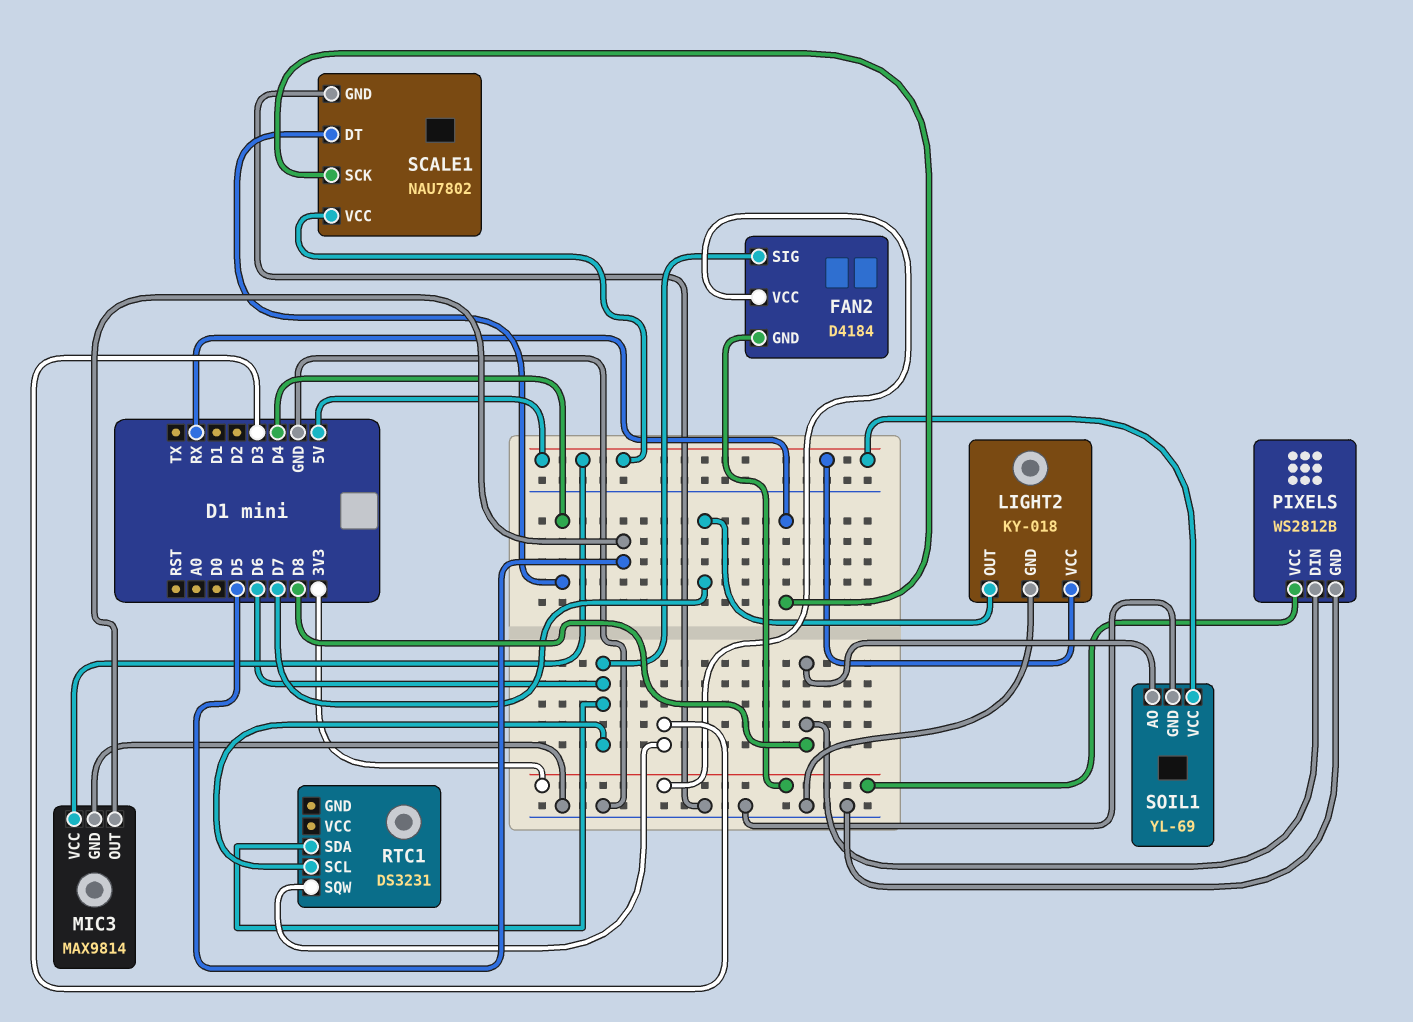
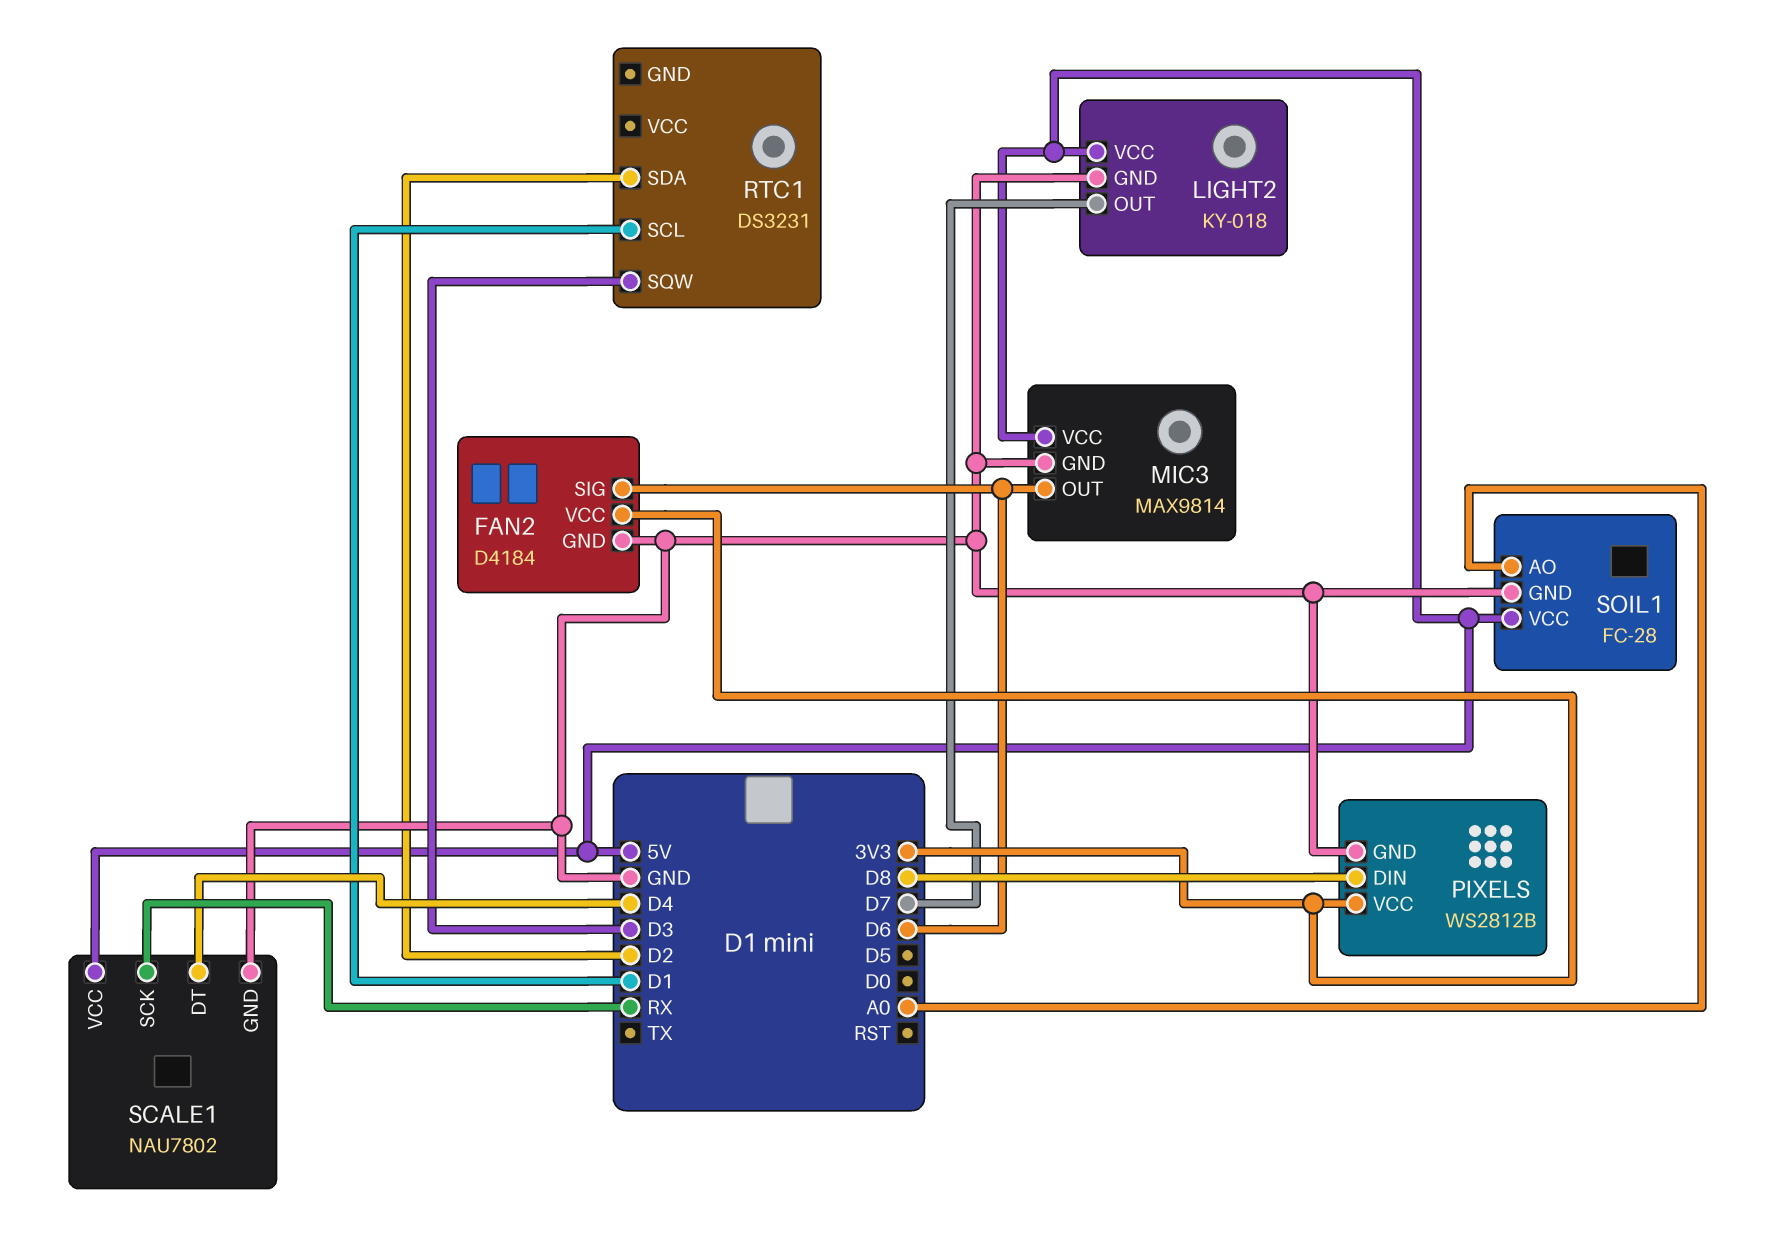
FAN2 pin GND: 3V3 -> GND
MIC3 pin OUT: D5 -> D6
RTC1 pin SCL: D6 -> D1
RTC1 pin SDA: D6 -> D2
SOIL1: YL-69 -> FC-28
SOIL1 pin AO: D8 -> A0

